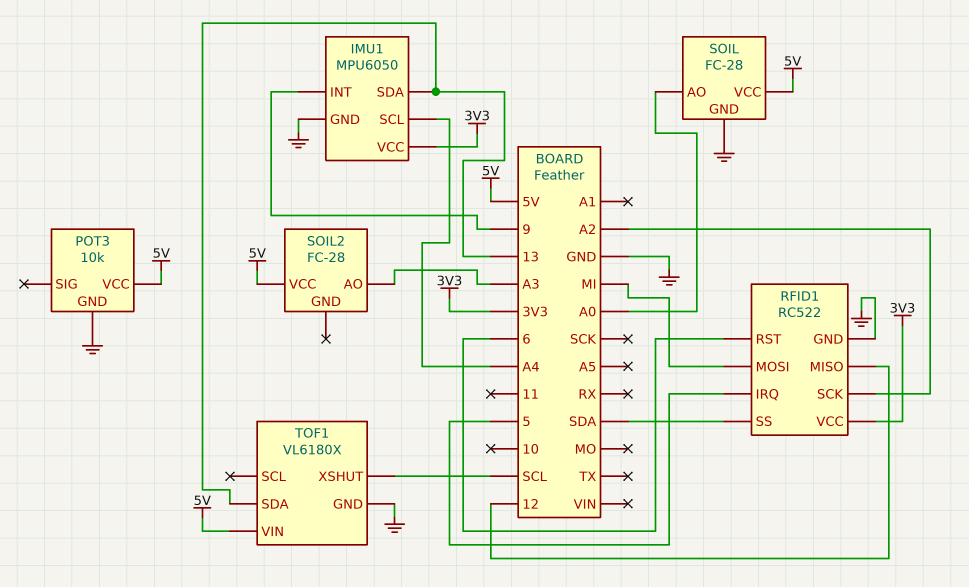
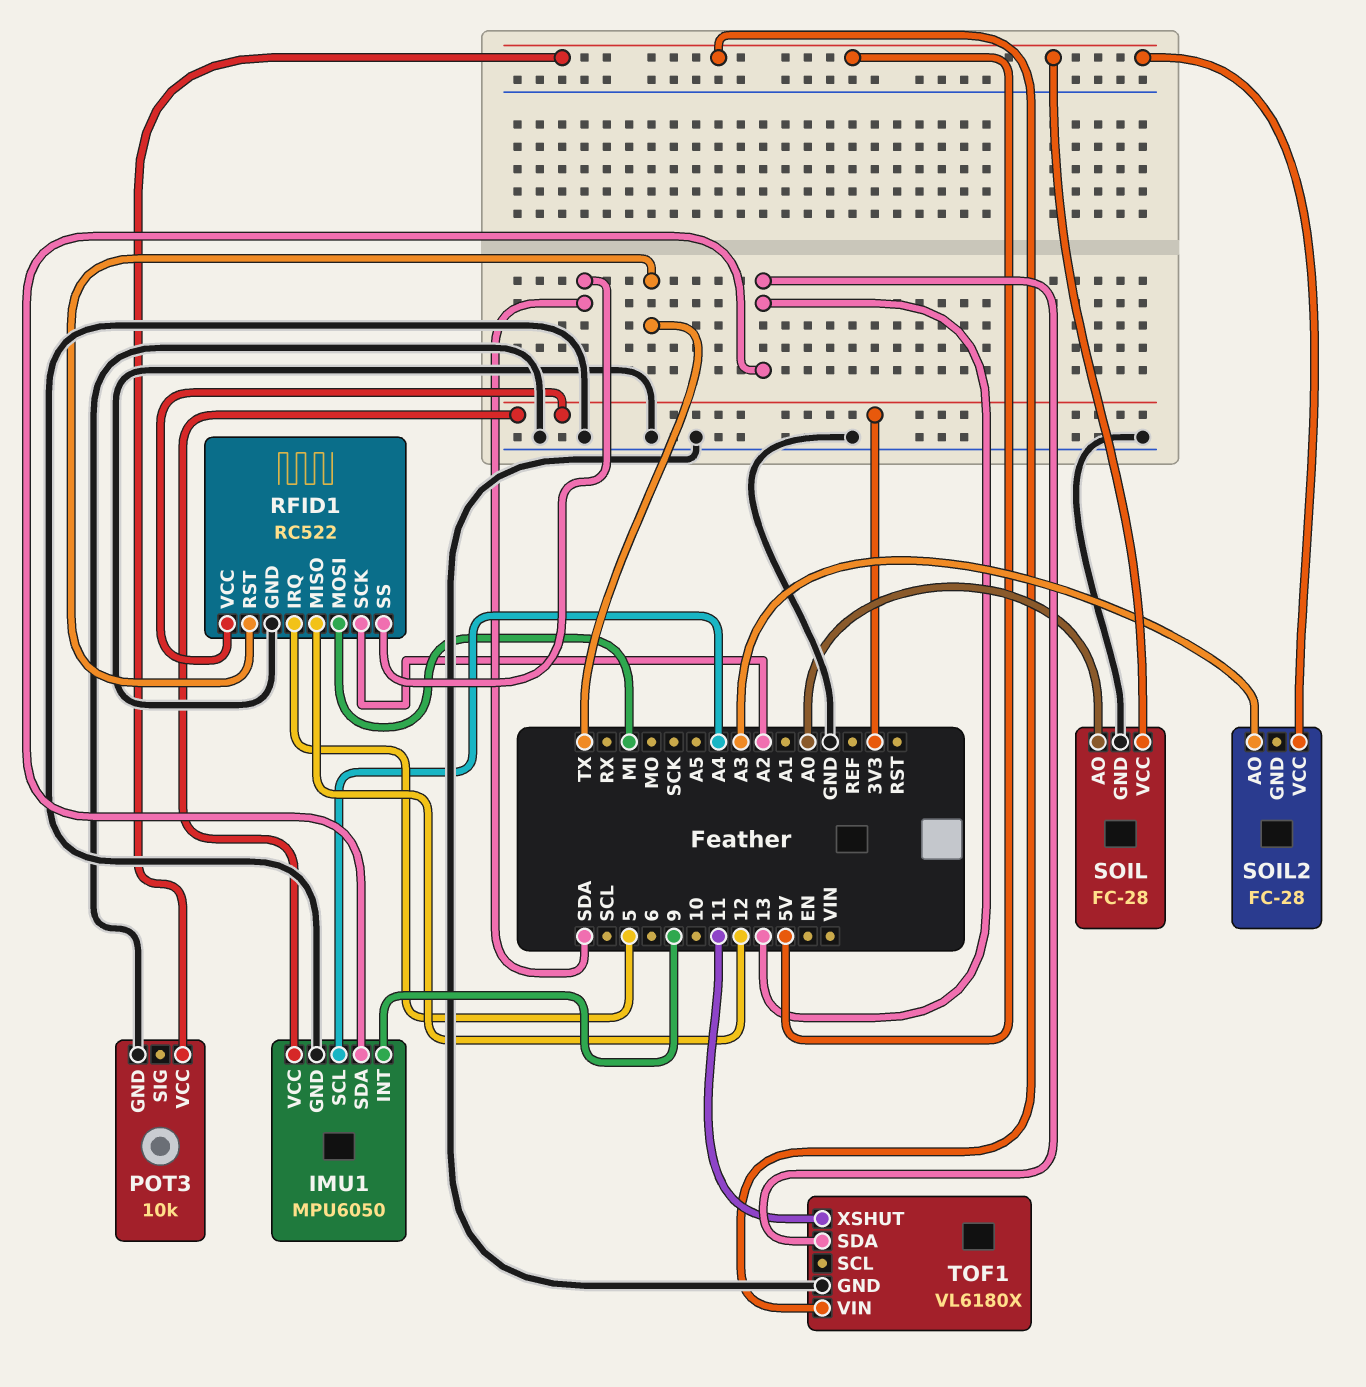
RFID1 pin RST: 6 -> TX
TOF1 pin XSHUT: SCL -> 11

